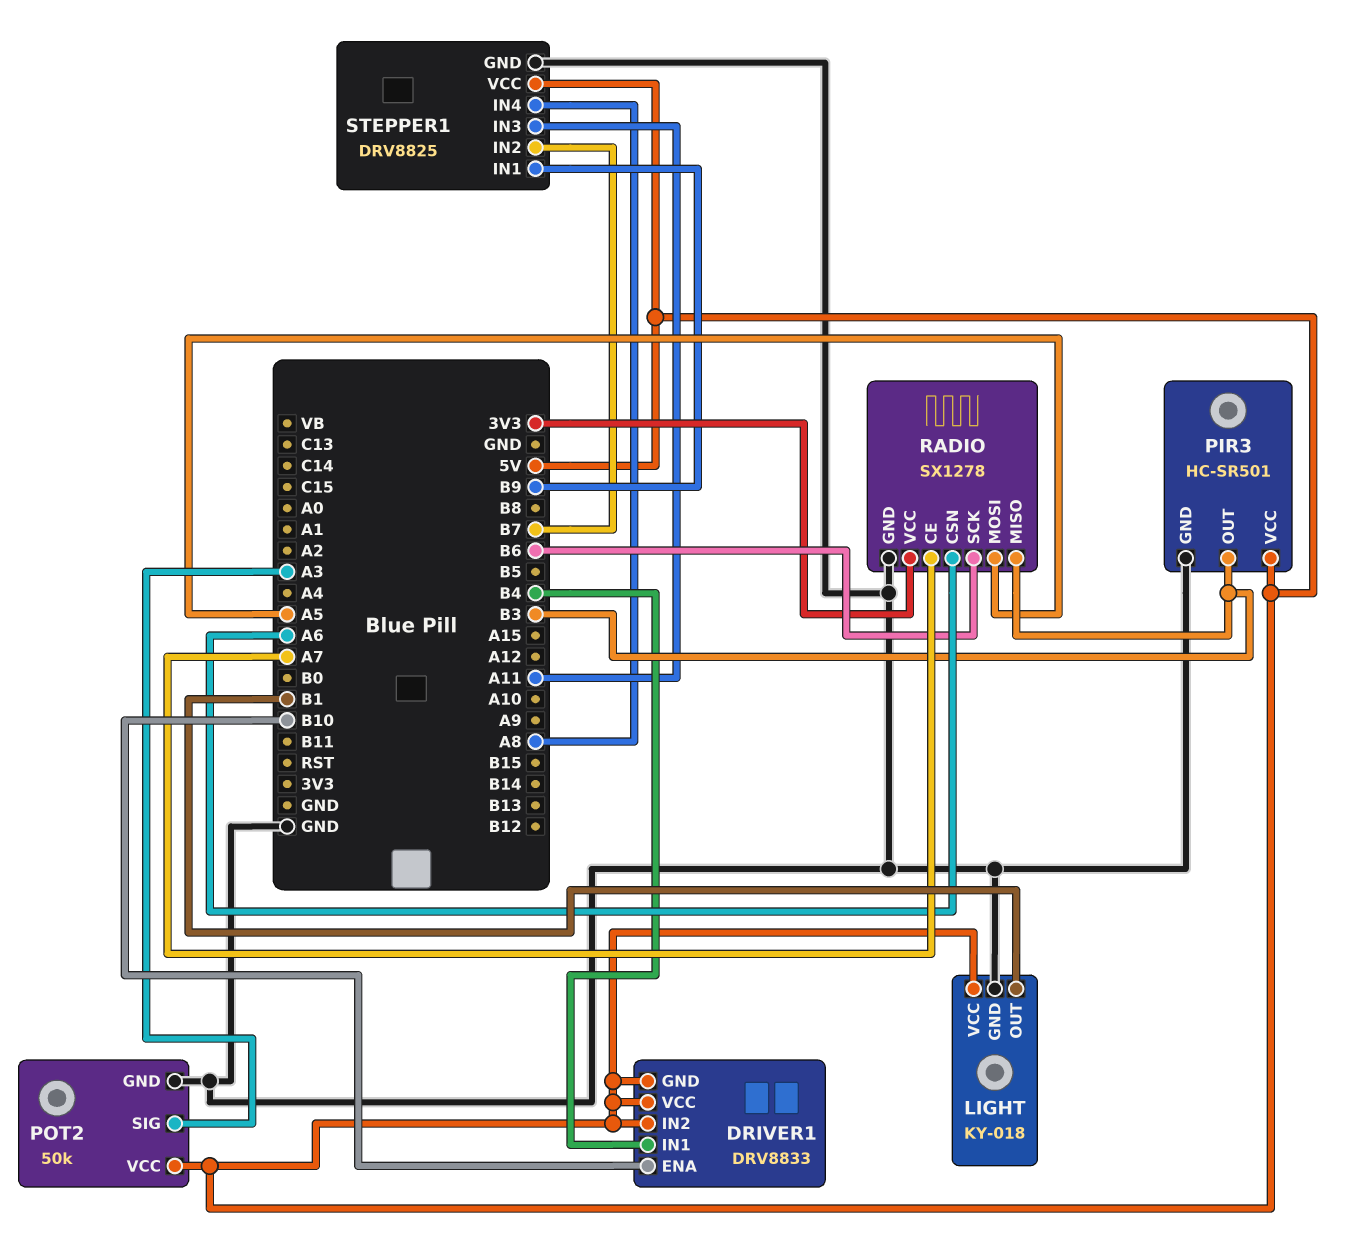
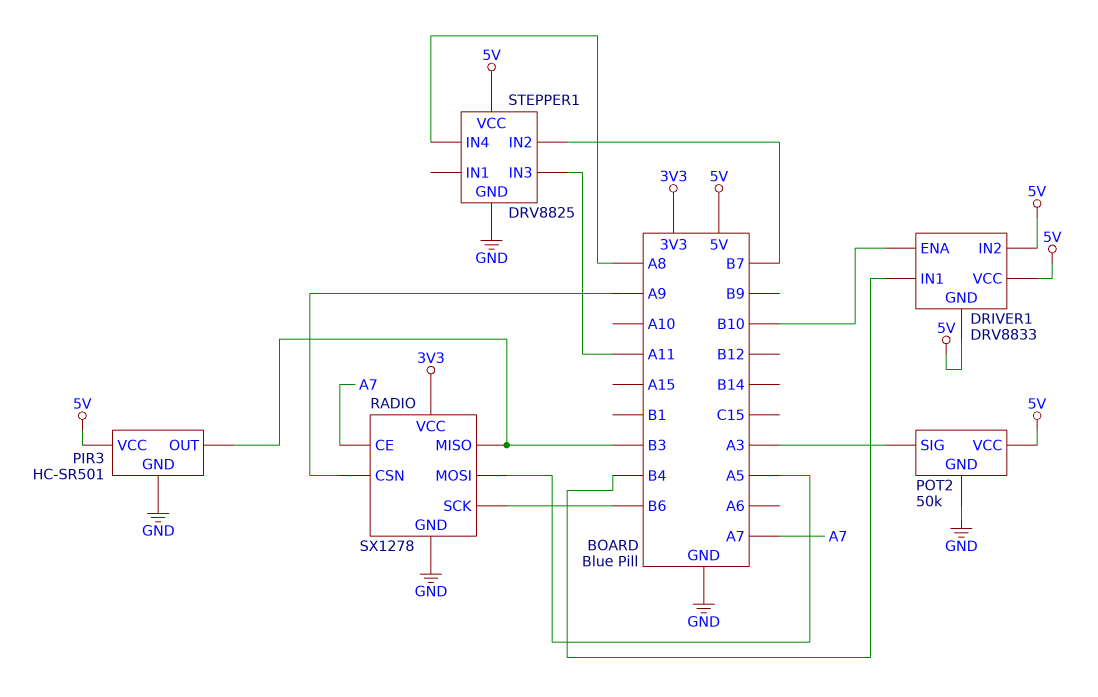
LIGHT: KY-018 -> none
LIGHT pin GND: GND -> none
LIGHT pin OUT: B1 -> none
LIGHT pin VCC: 5V -> none
RADIO pin CSN: A6 -> A9
STEPPER1 pin IN1: B9 -> none

